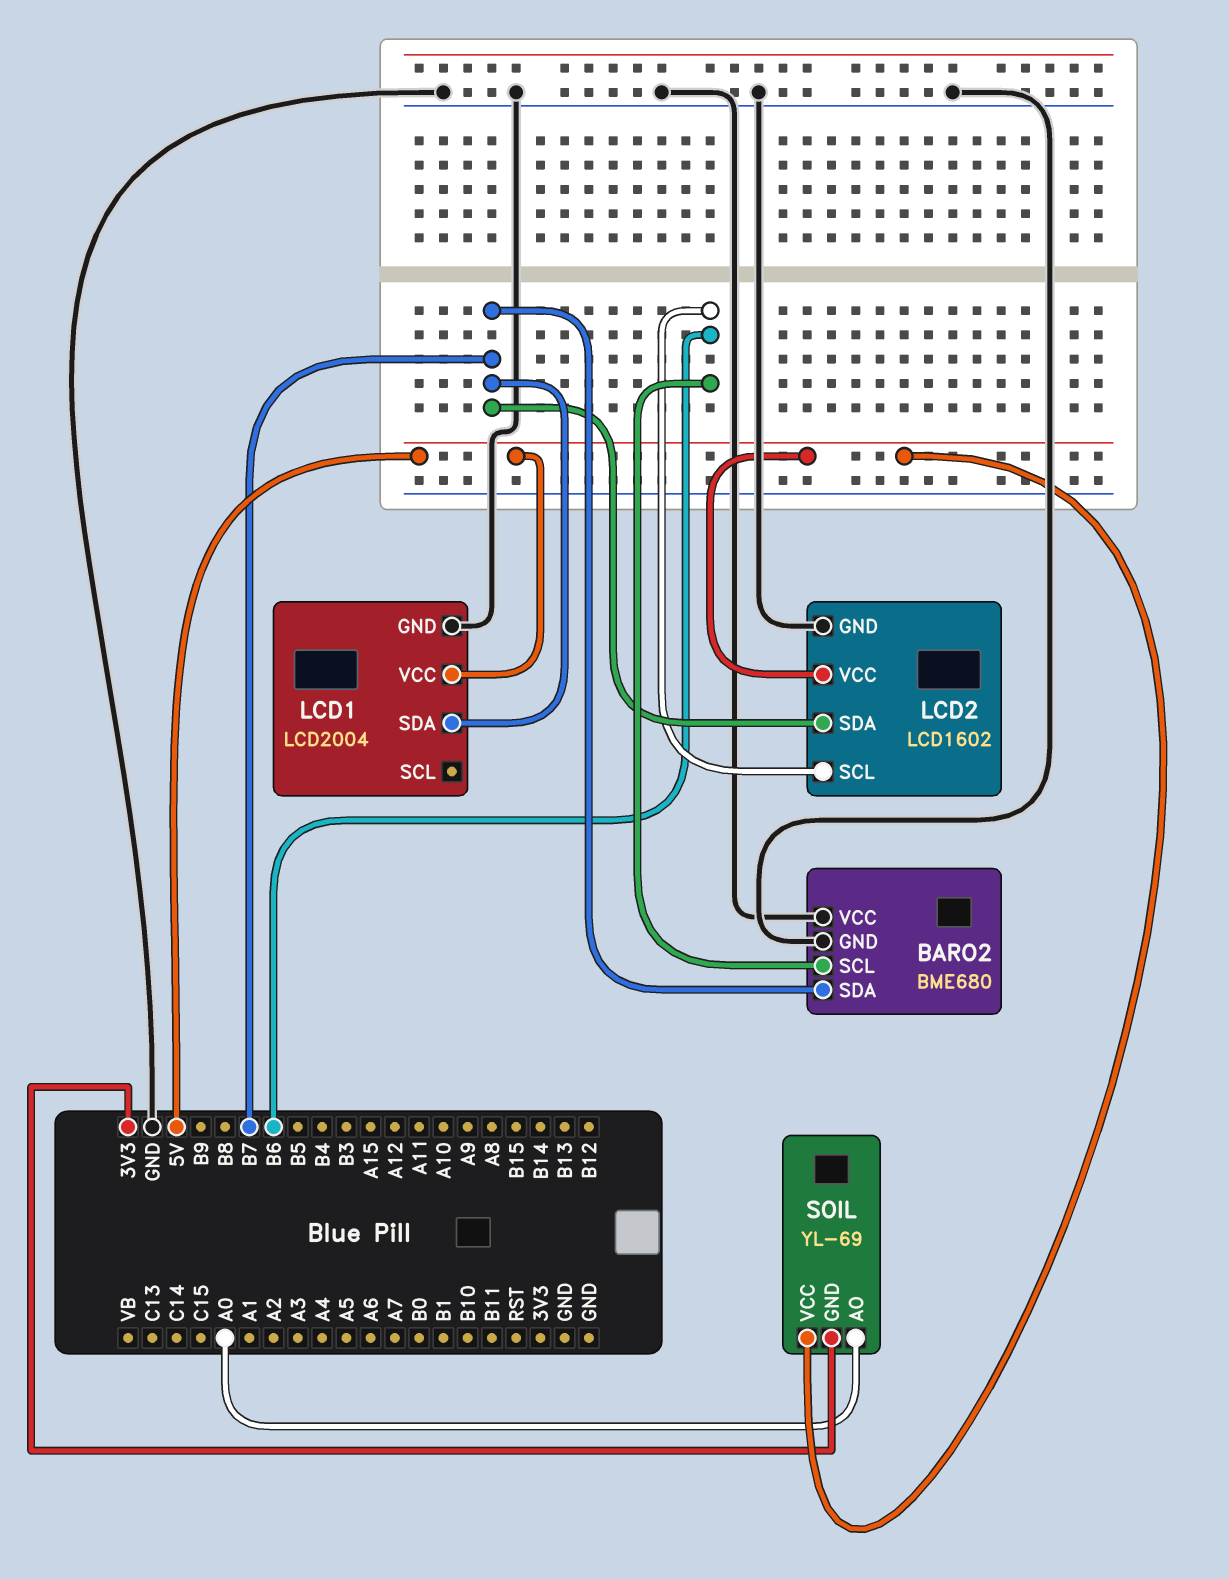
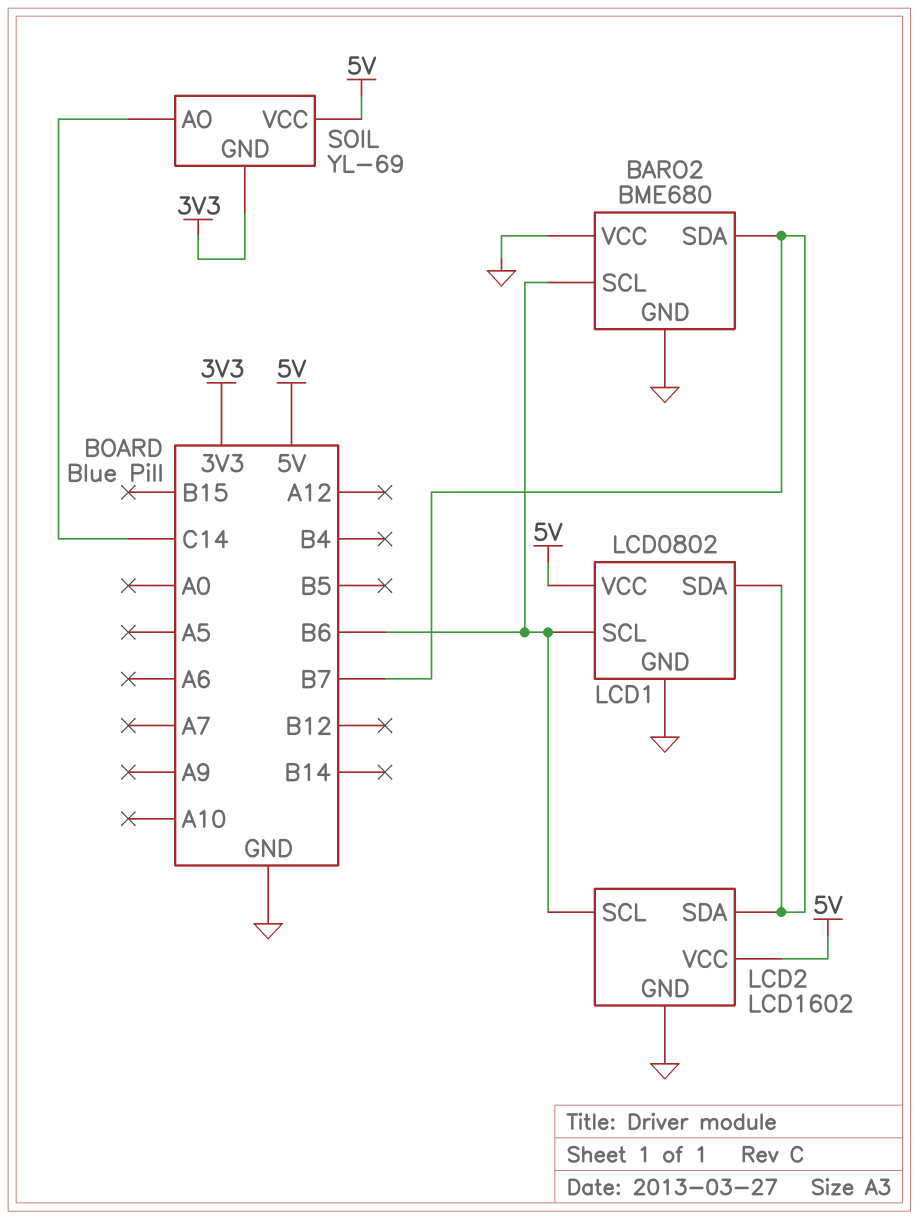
LCD1: LCD2004 -> LCD0802
LCD1 pin SCL: none -> B6
SOIL pin AO: A0 -> C14

